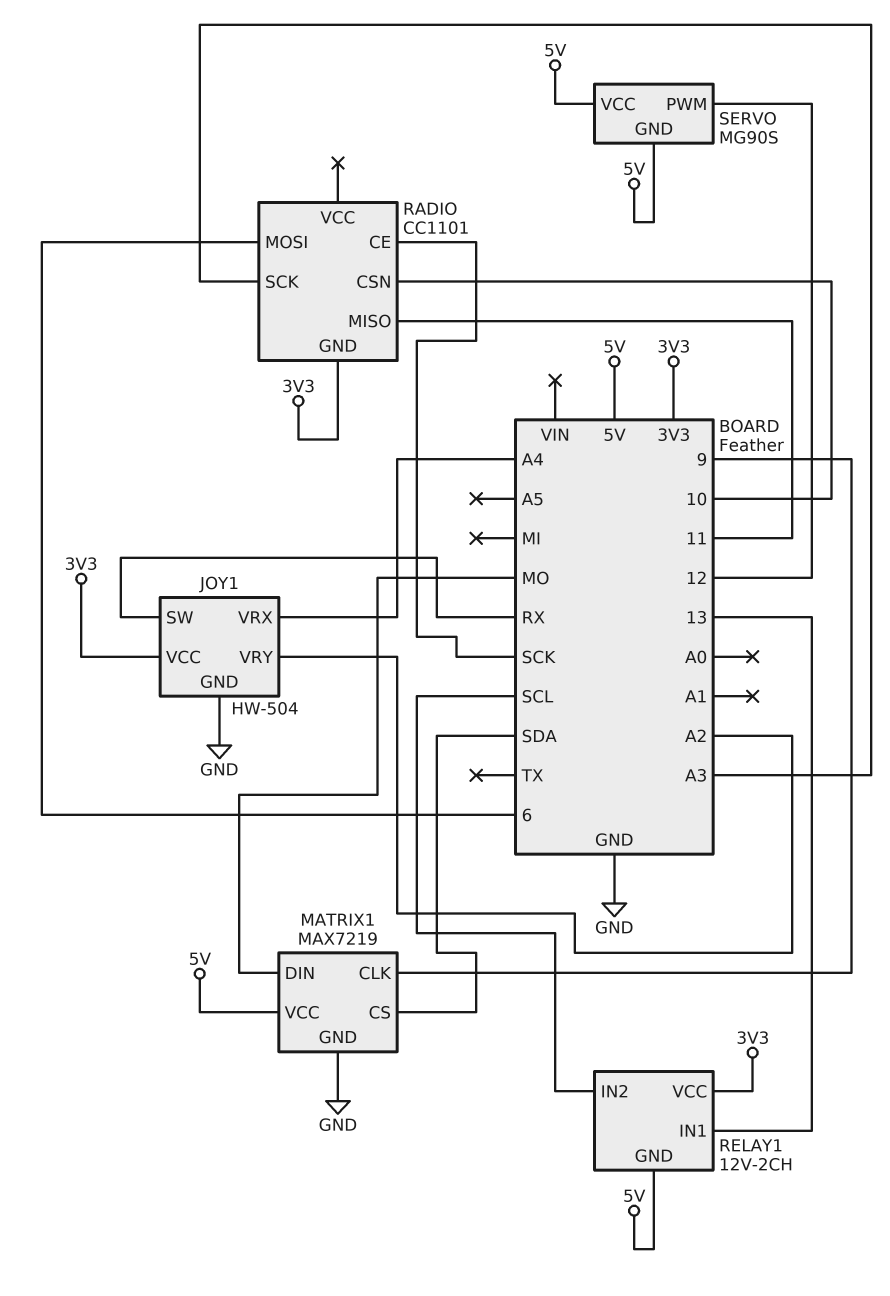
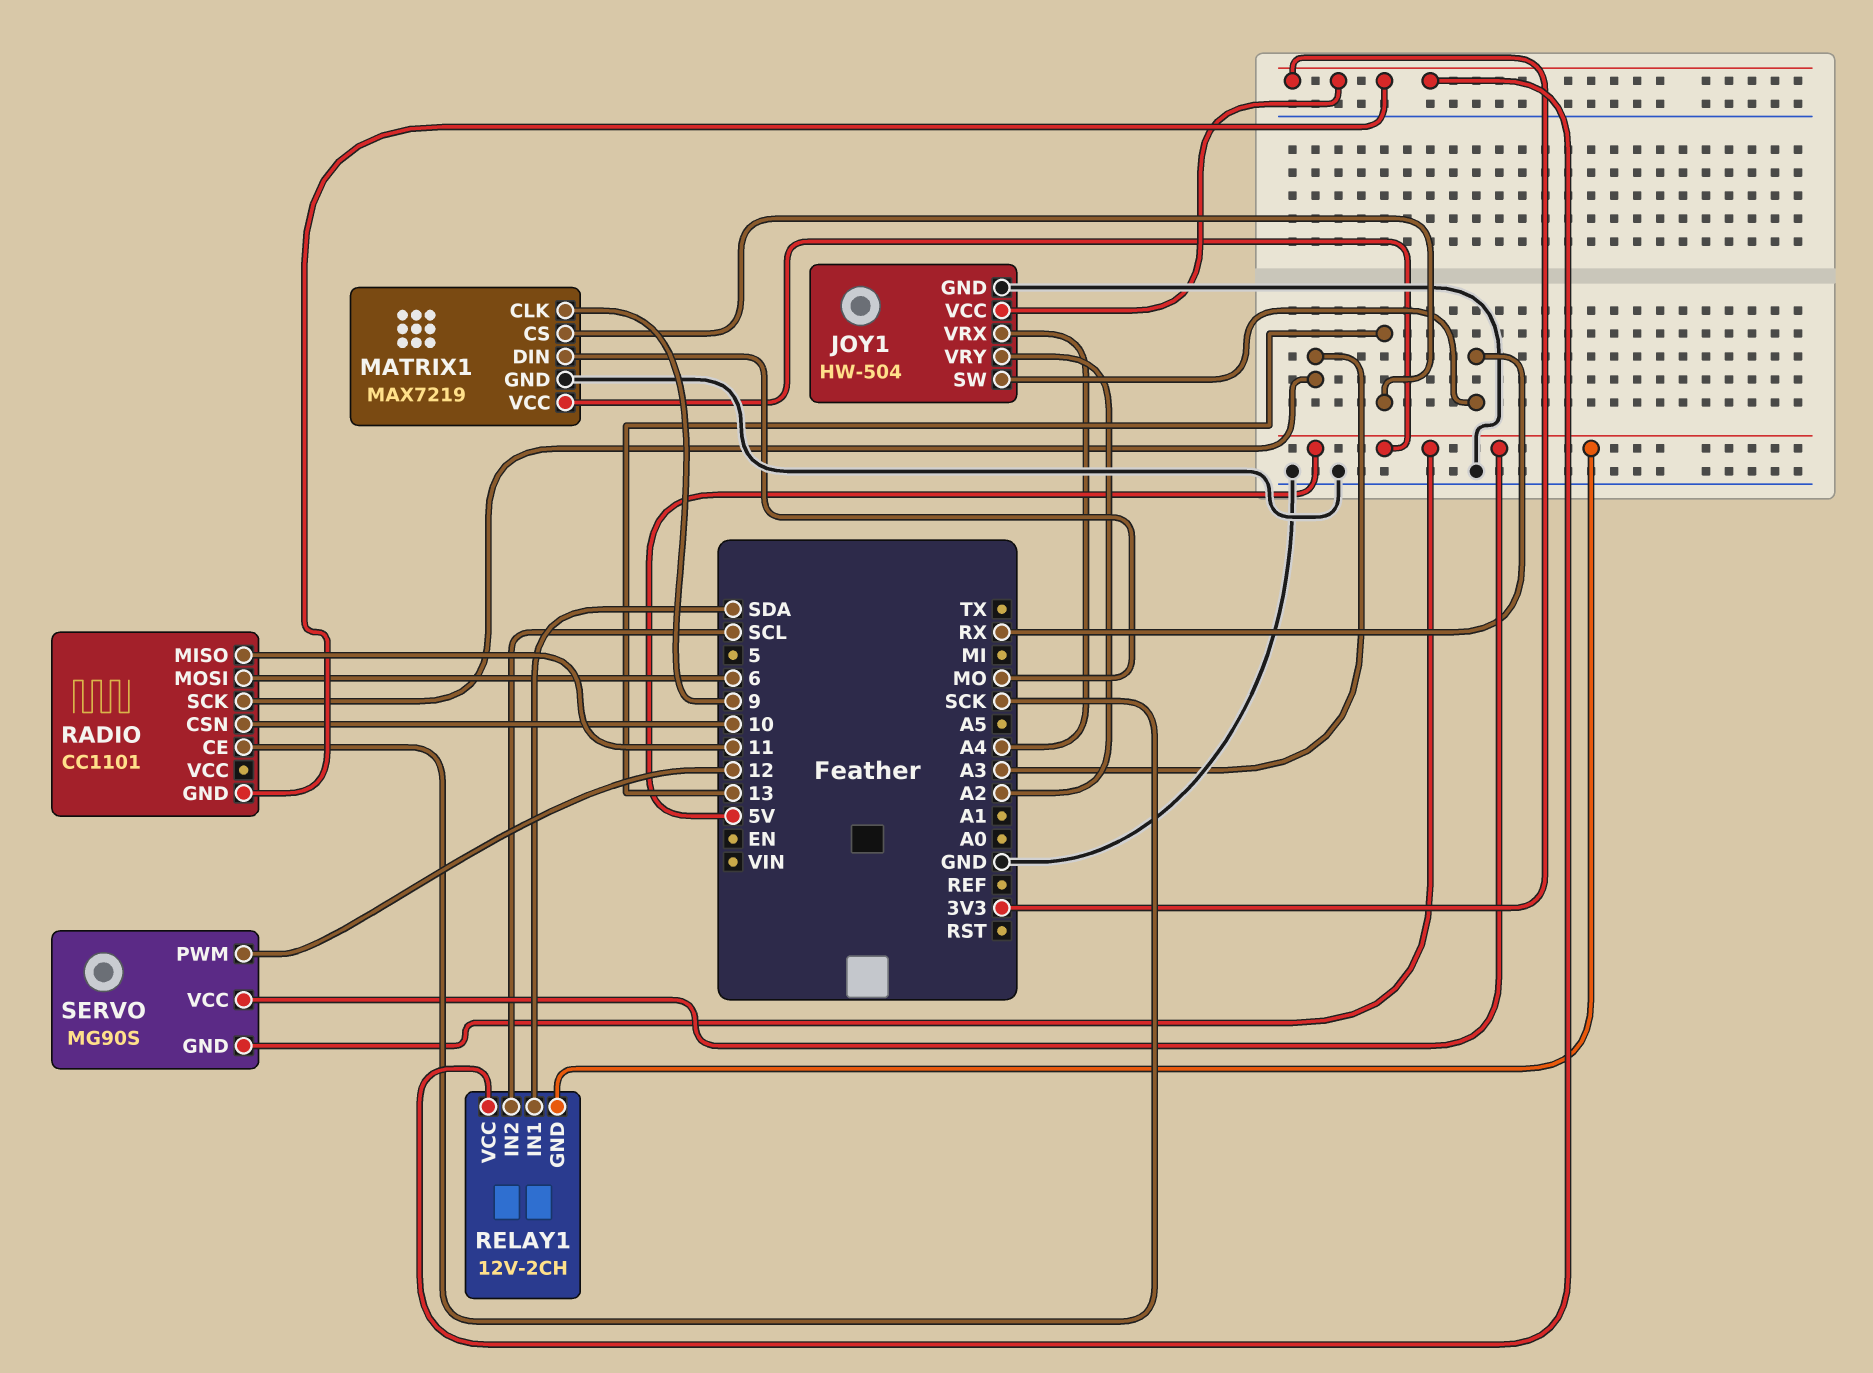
MATRIX1 pin CS: SDA -> 13
RELAY1 pin IN1: 13 -> SDA

